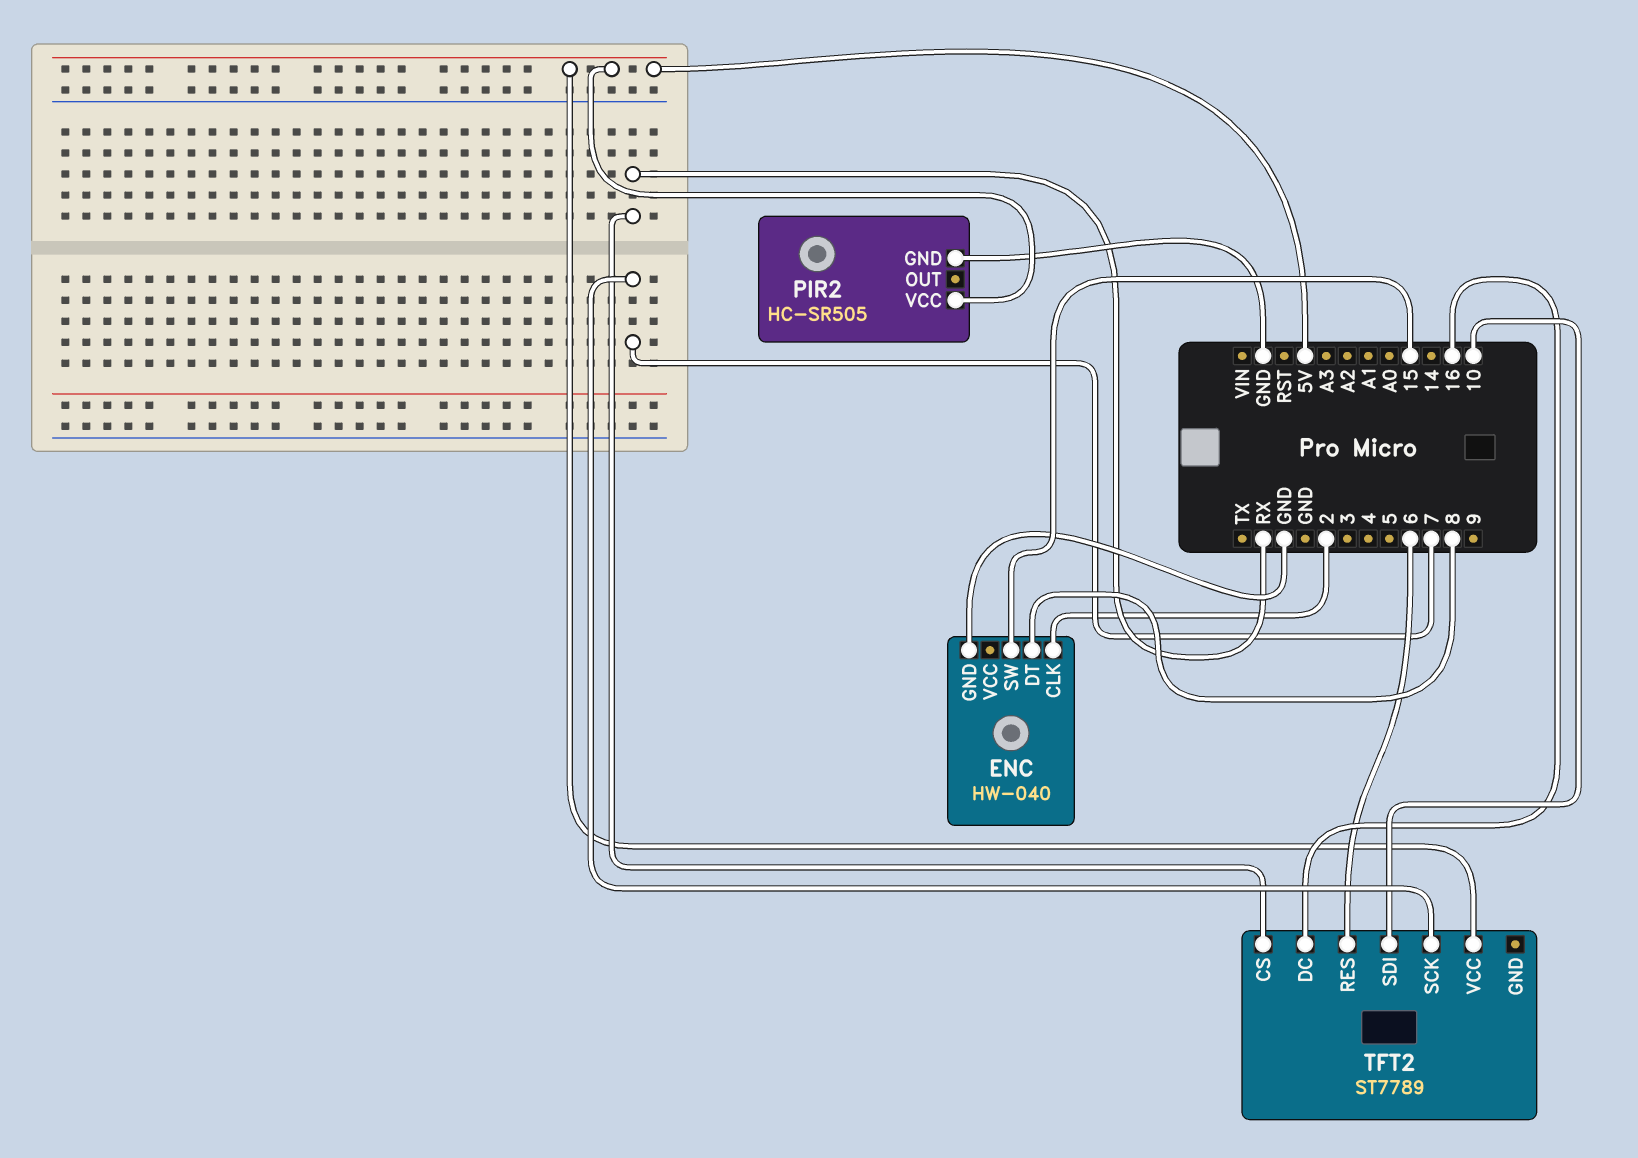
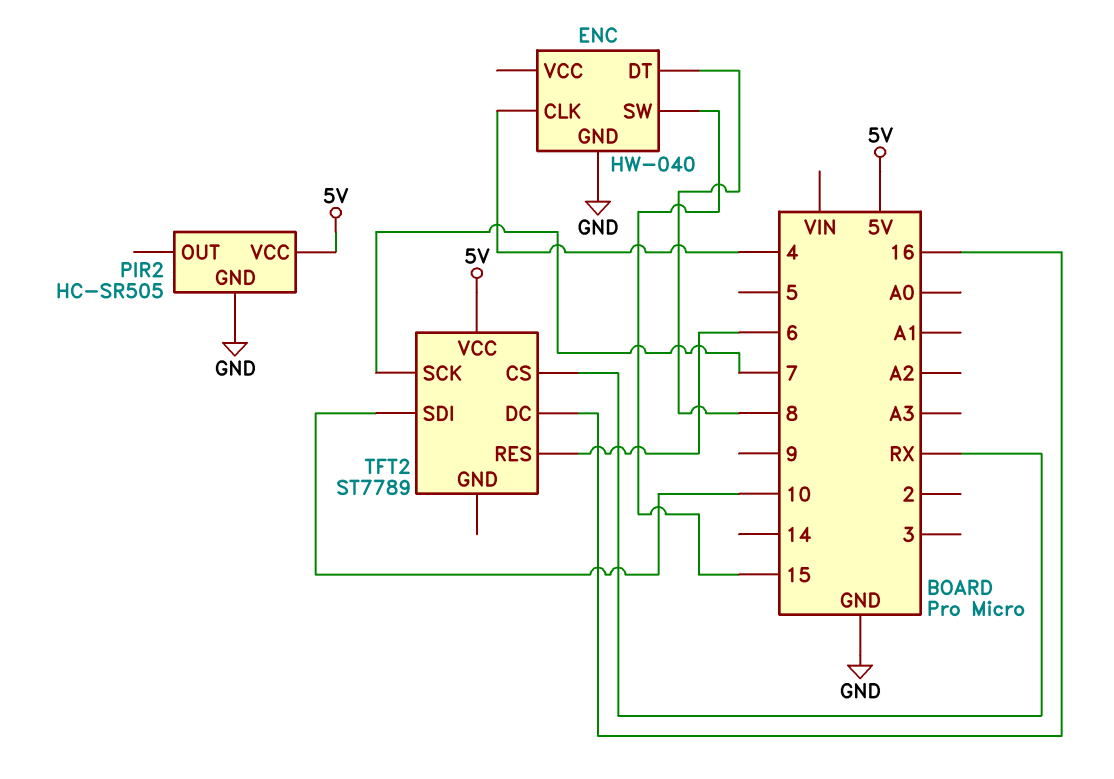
ENC pin CLK: 2 -> 4

